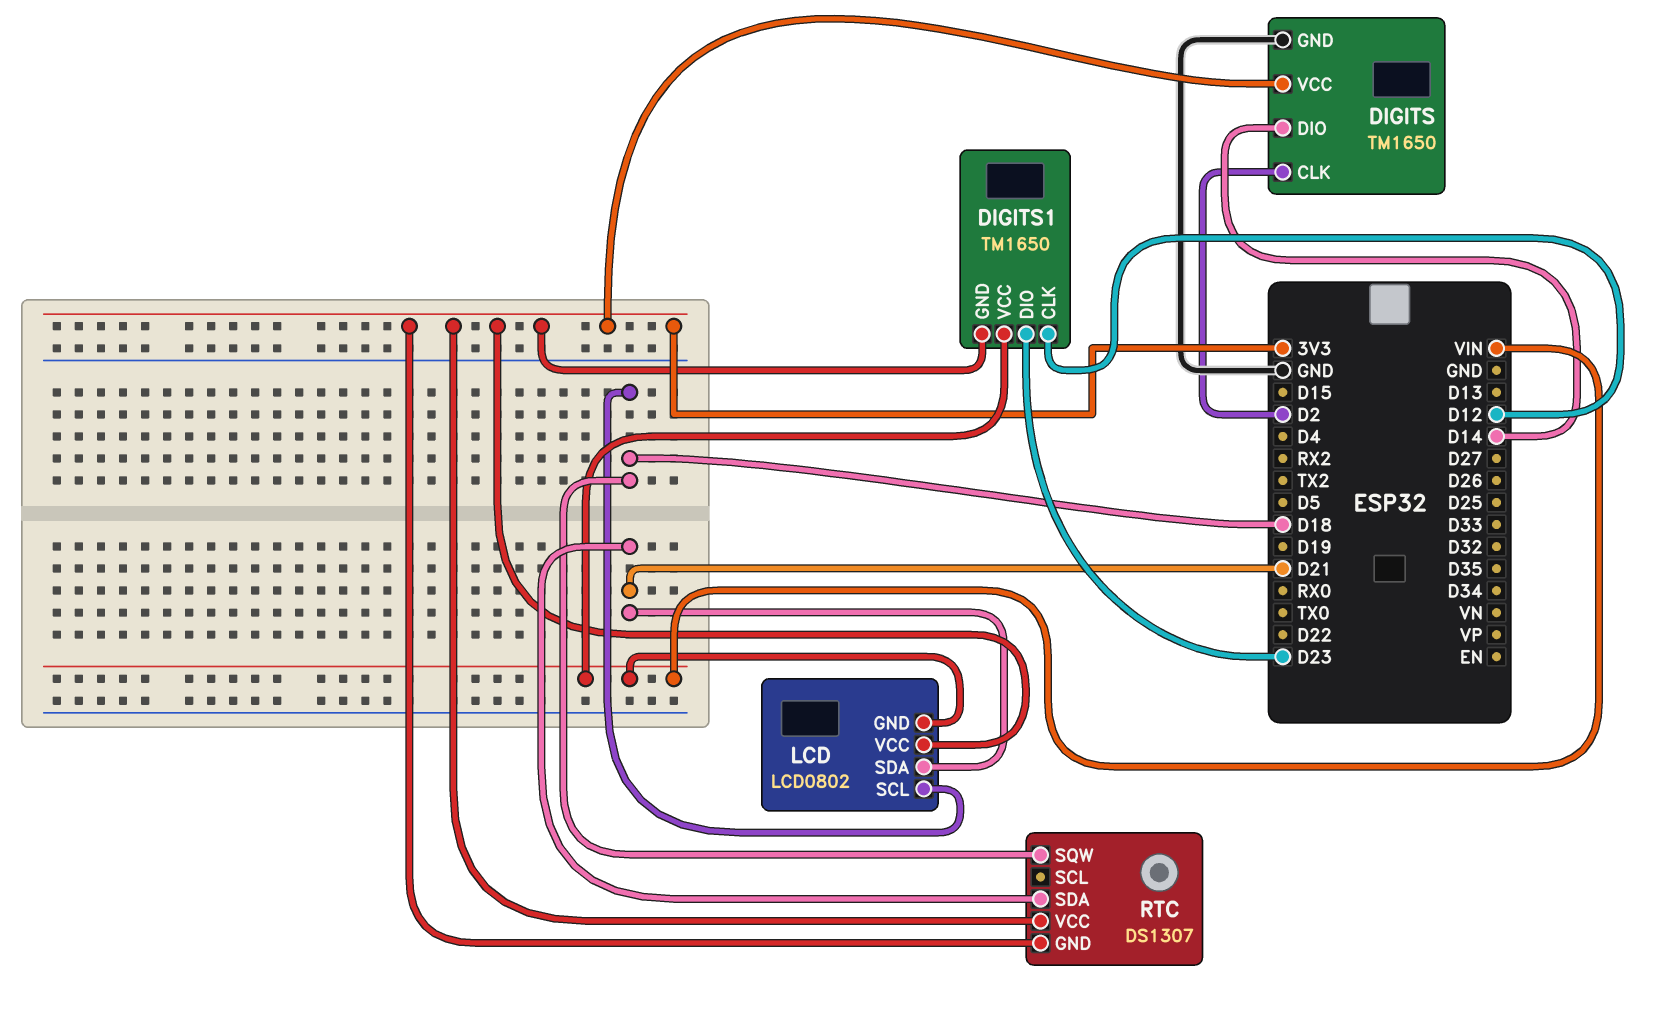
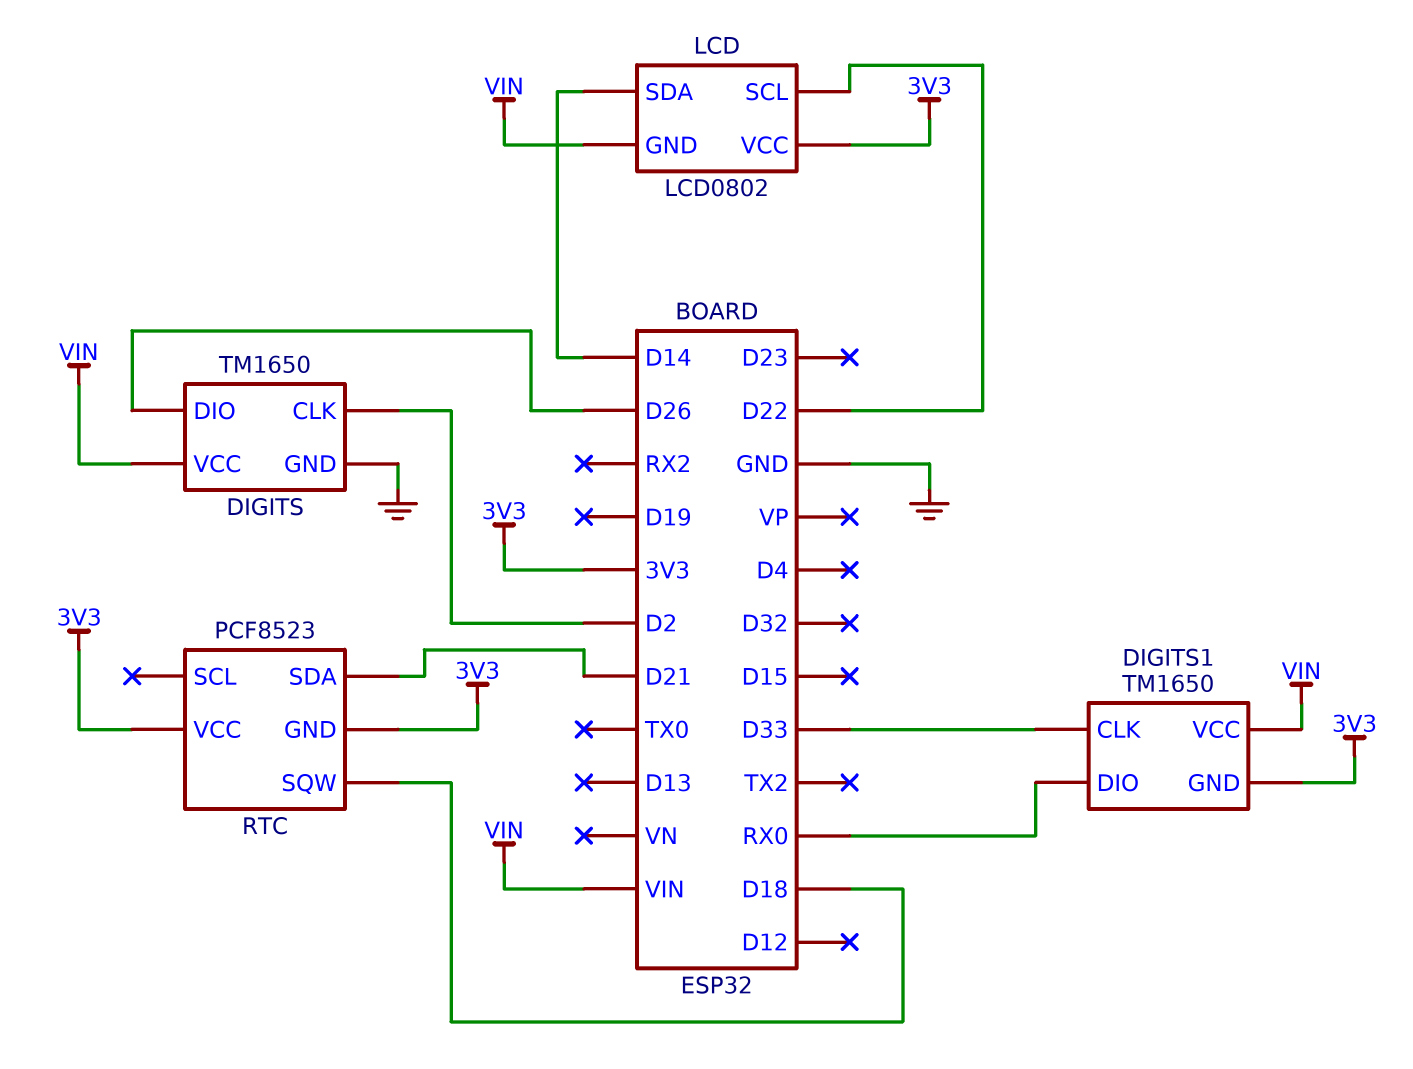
DIGITS pin DIO: D14 -> D26
DIGITS pin VCC: 3V3 -> VIN
DIGITS1 pin CLK: D12 -> D33
DIGITS1 pin DIO: D23 -> RX0
LCD pin SCL: D18 -> D22
LCD pin SDA: D21 -> D14
RTC: DS1307 -> PCF8523

